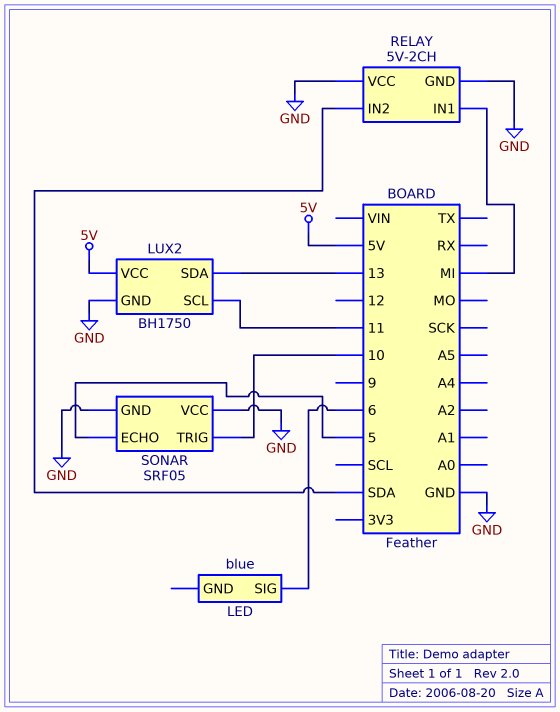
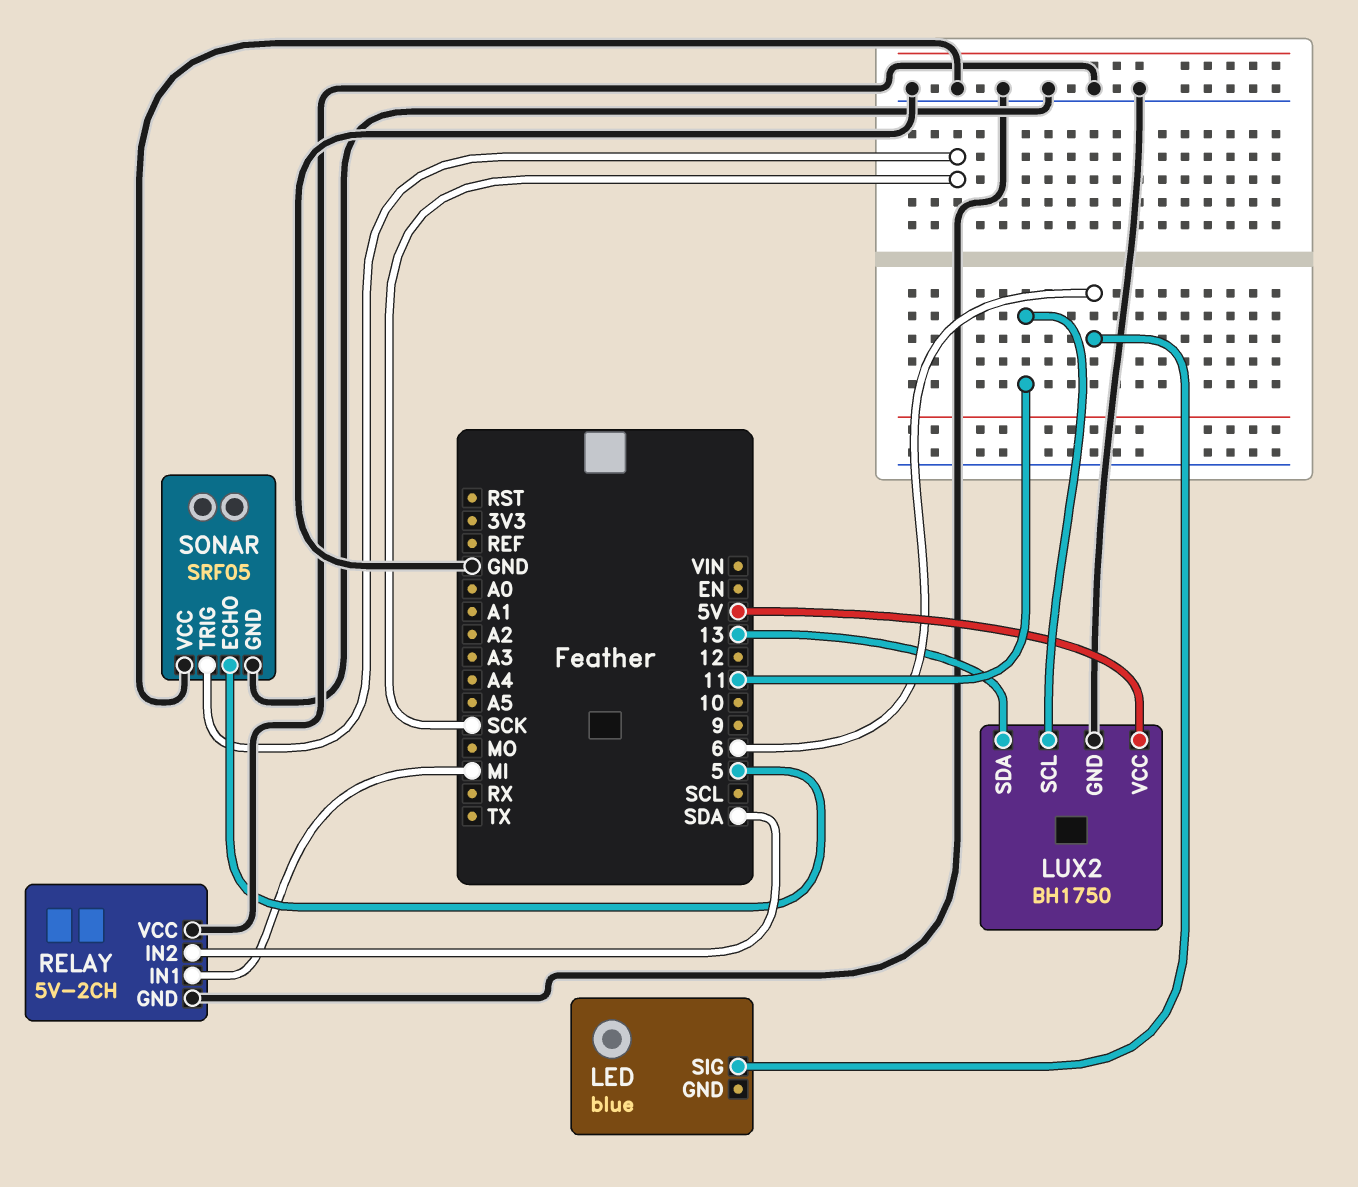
SONAR pin TRIG: 10 -> SCK

